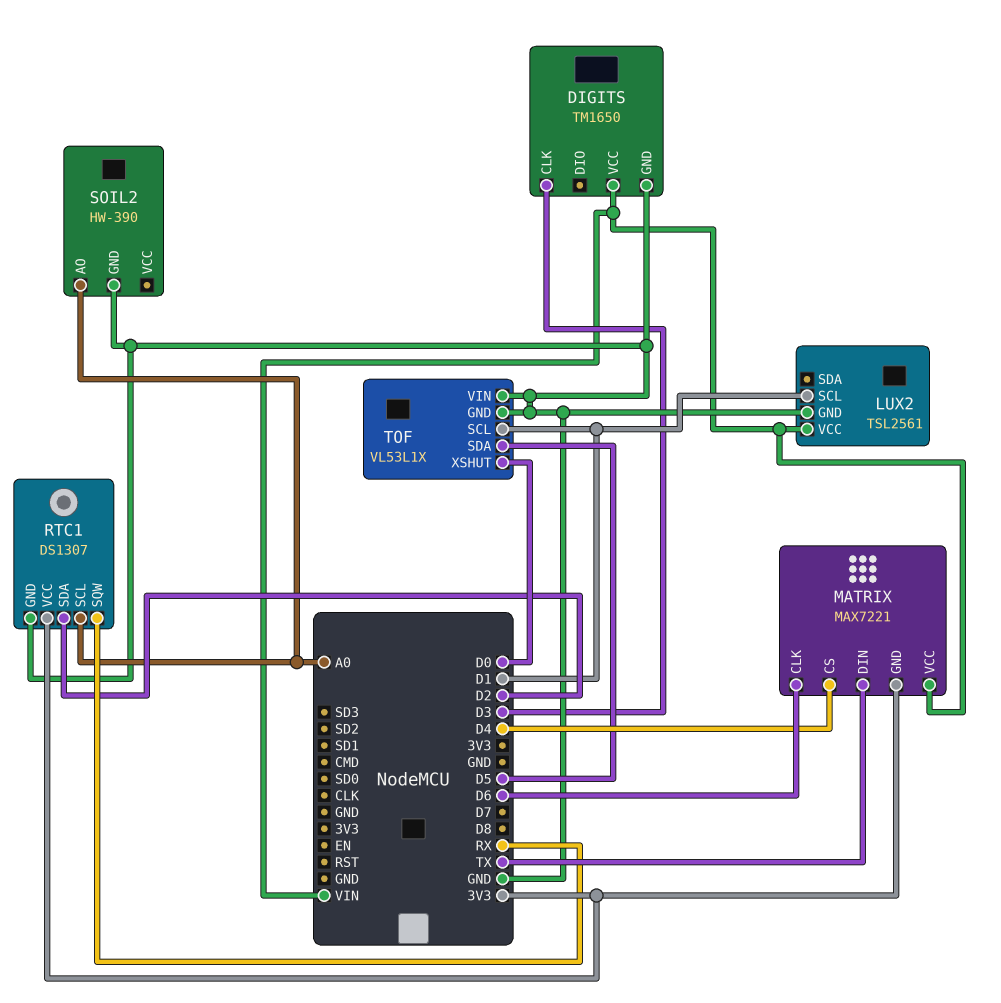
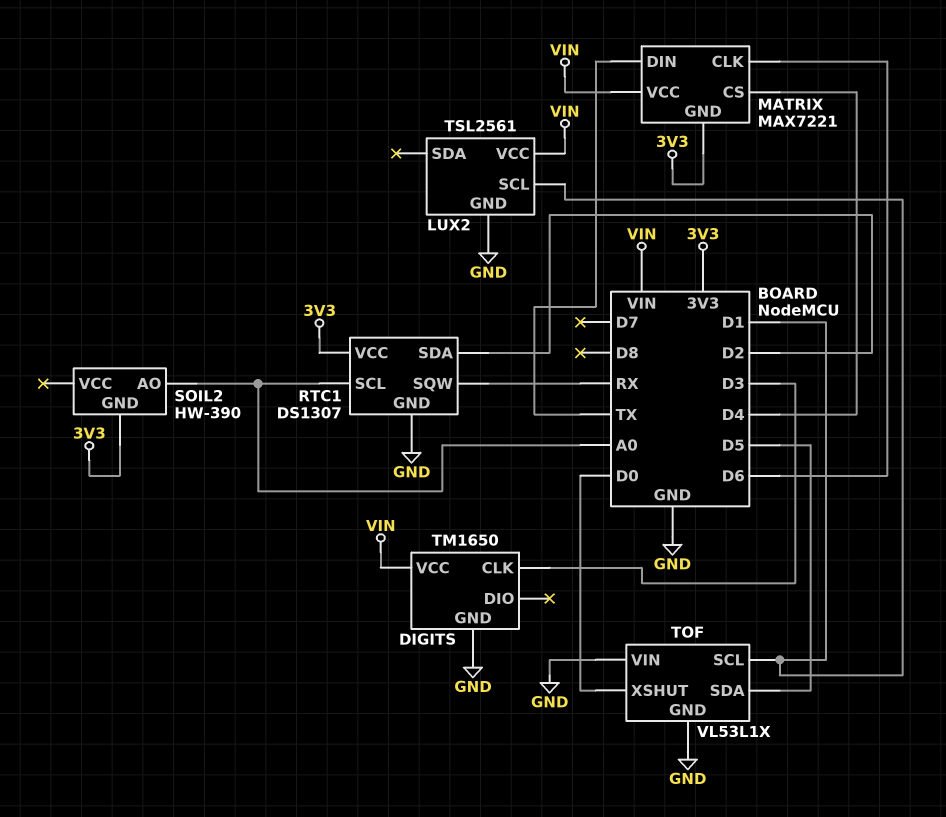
SOIL2 pin GND: GND -> 3V3

